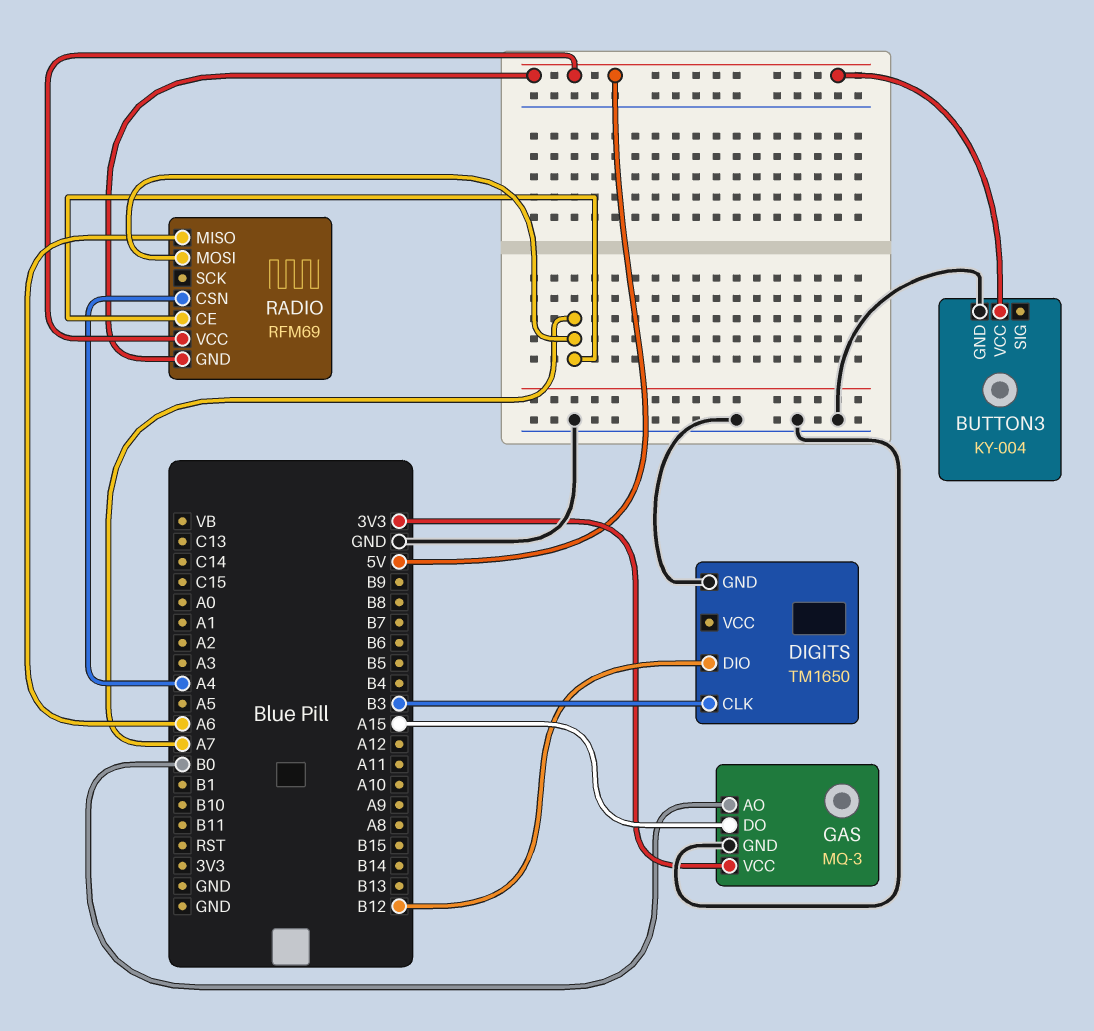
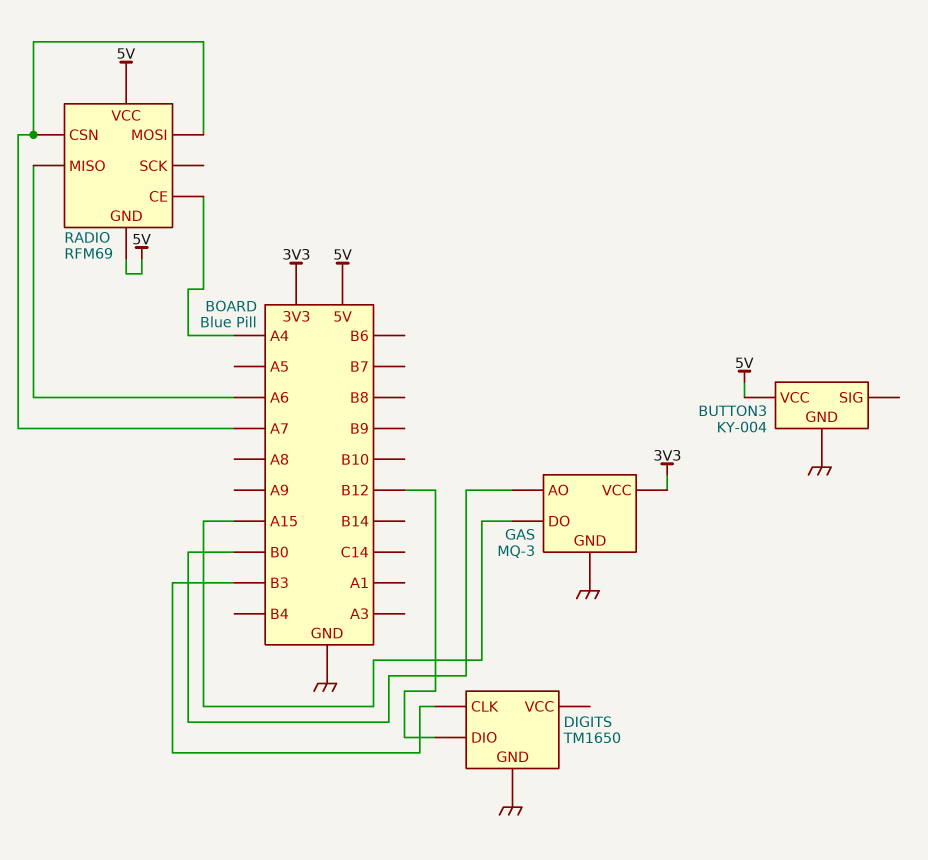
RADIO pin CE: A7 -> A4
RADIO pin CSN: A4 -> A7

